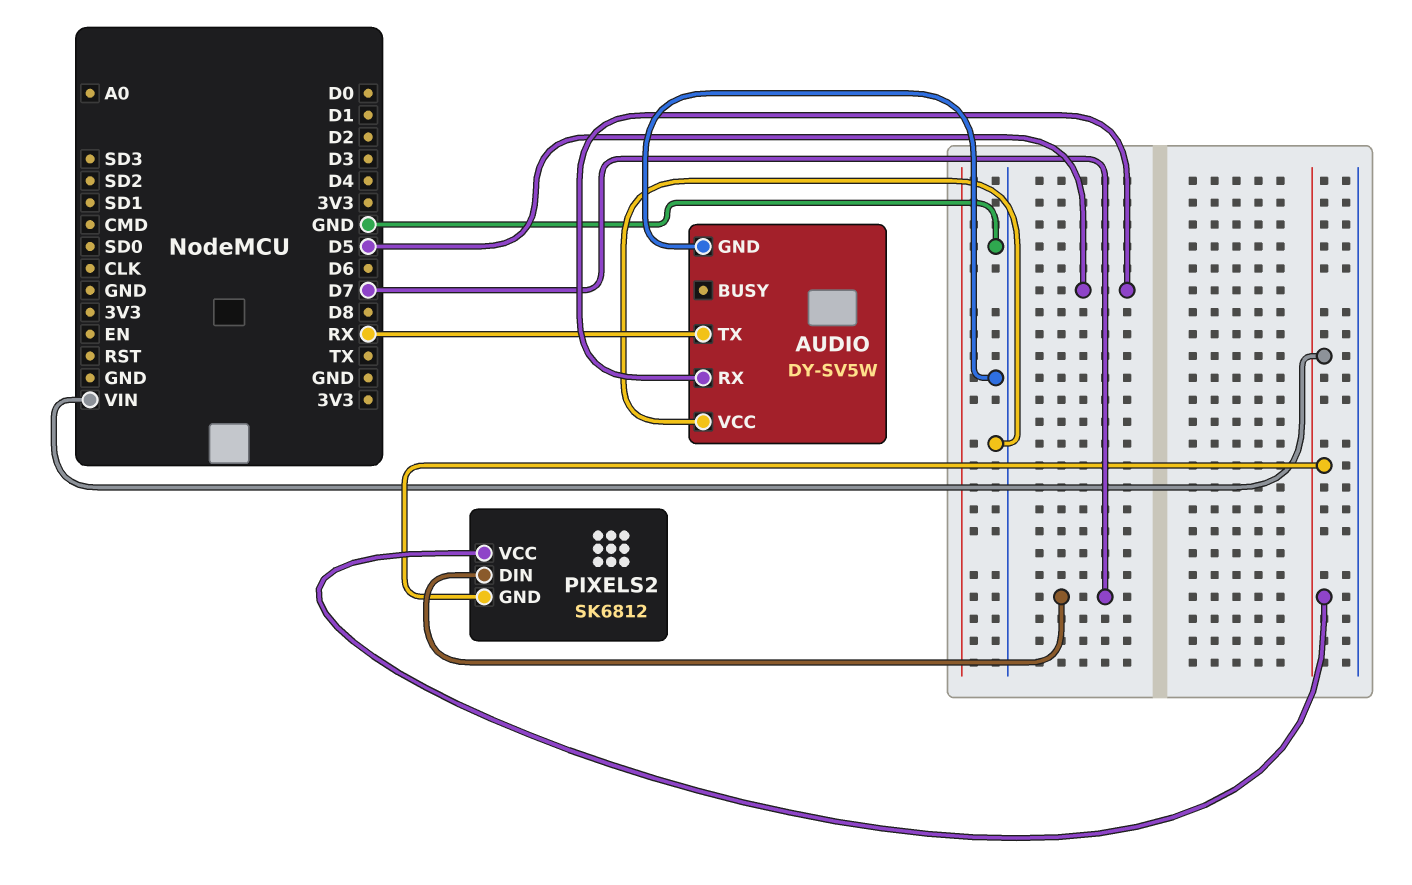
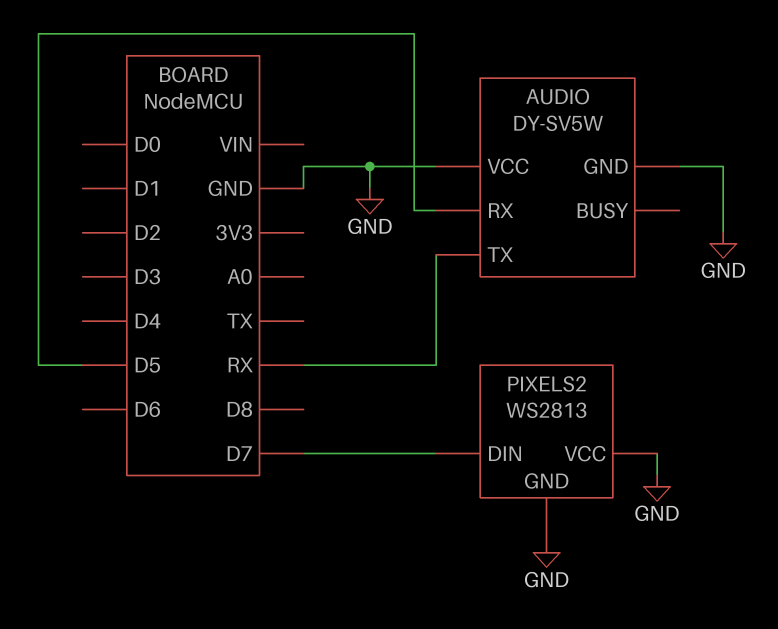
PIXELS2: SK6812 -> WS2813
PIXELS2 pin GND: VIN -> GND
PIXELS2 pin VCC: VIN -> GND

